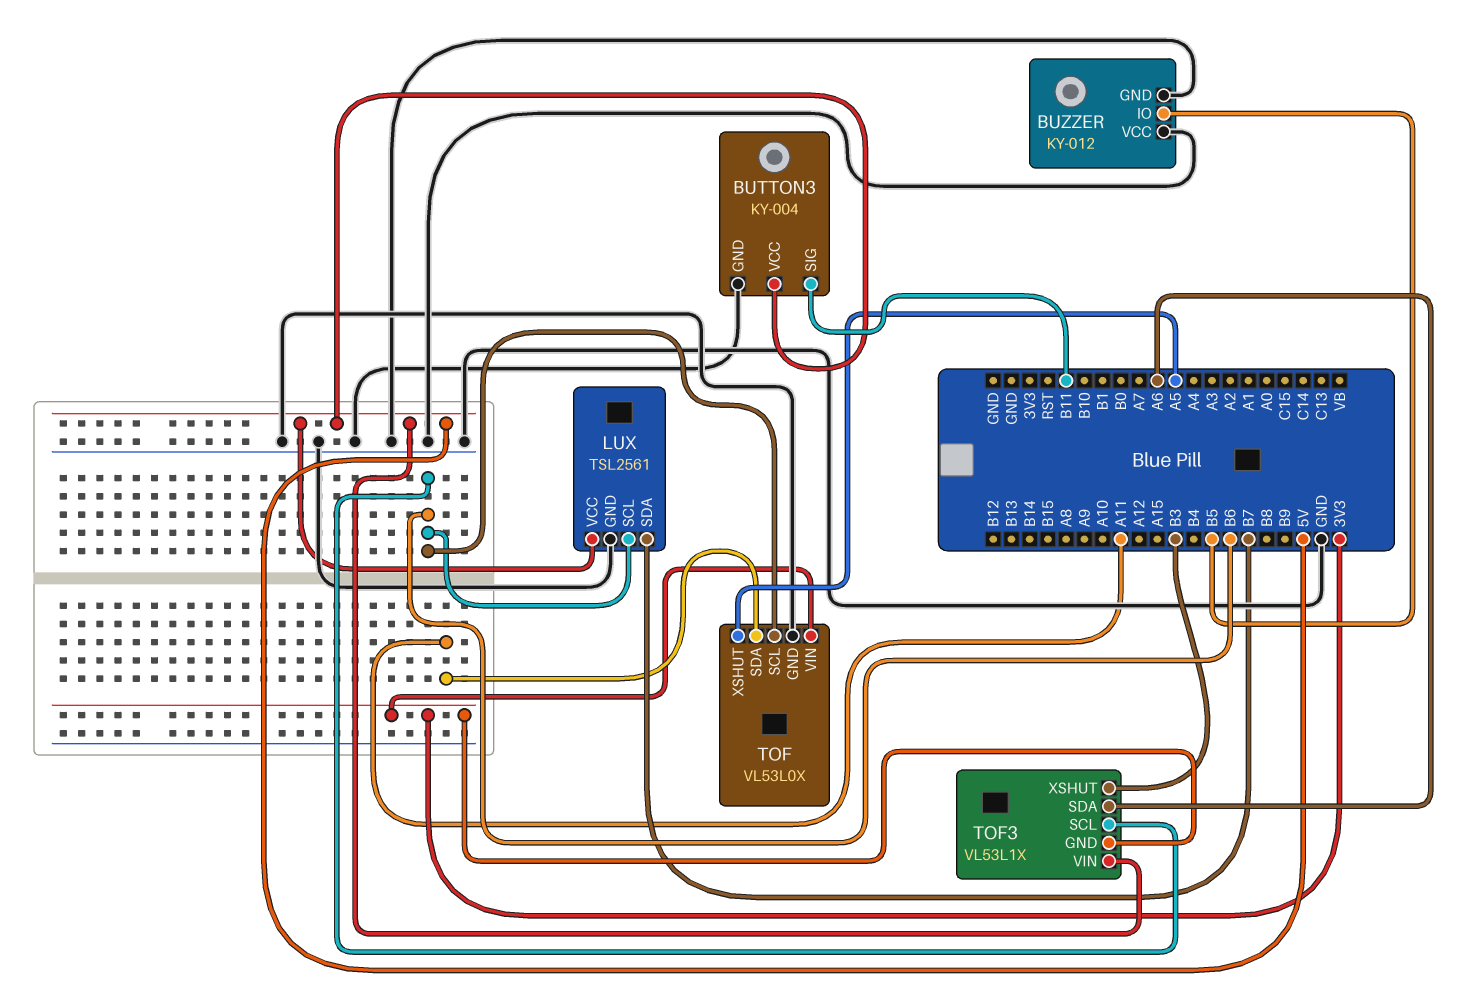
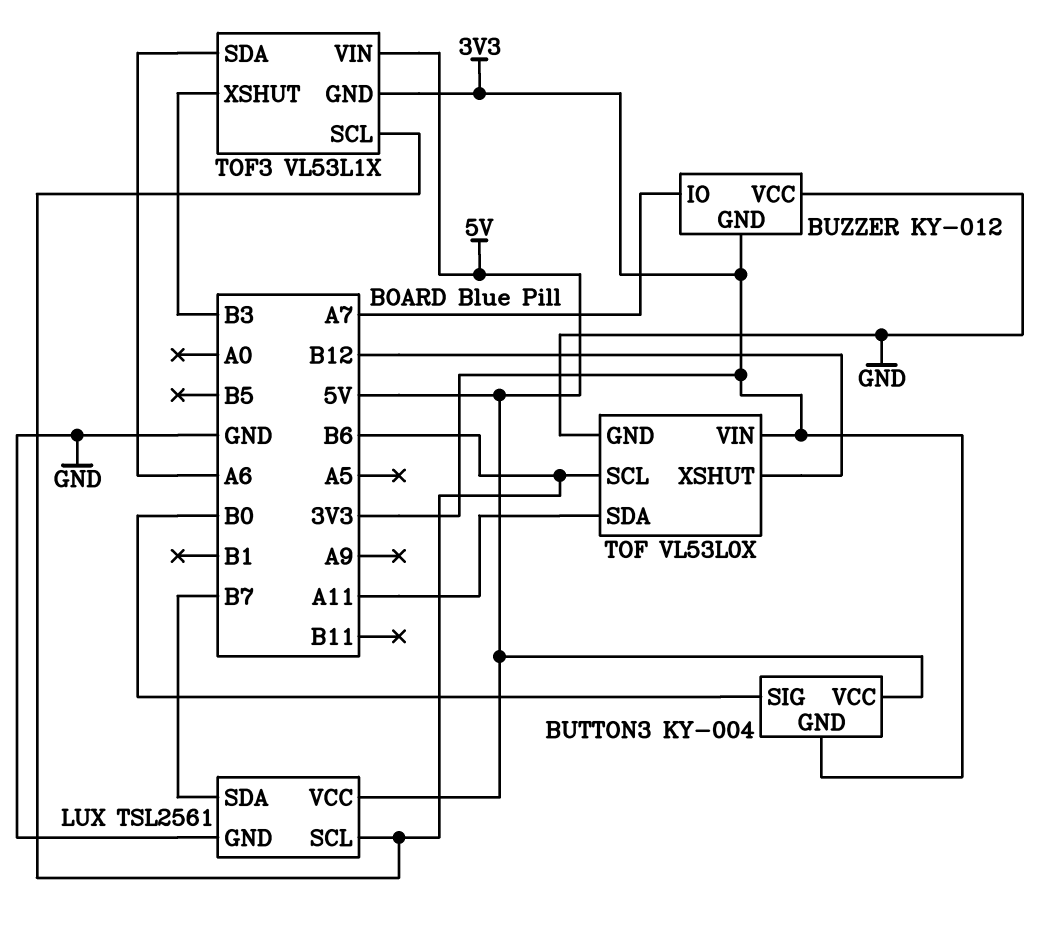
BUTTON3 pin GND: GND -> 3V3
BUTTON3 pin SIG: B11 -> B0
BUZZER pin GND: GND -> 3V3
BUZZER pin IO: B5 -> A7
TOF pin XSHUT: A5 -> B12

